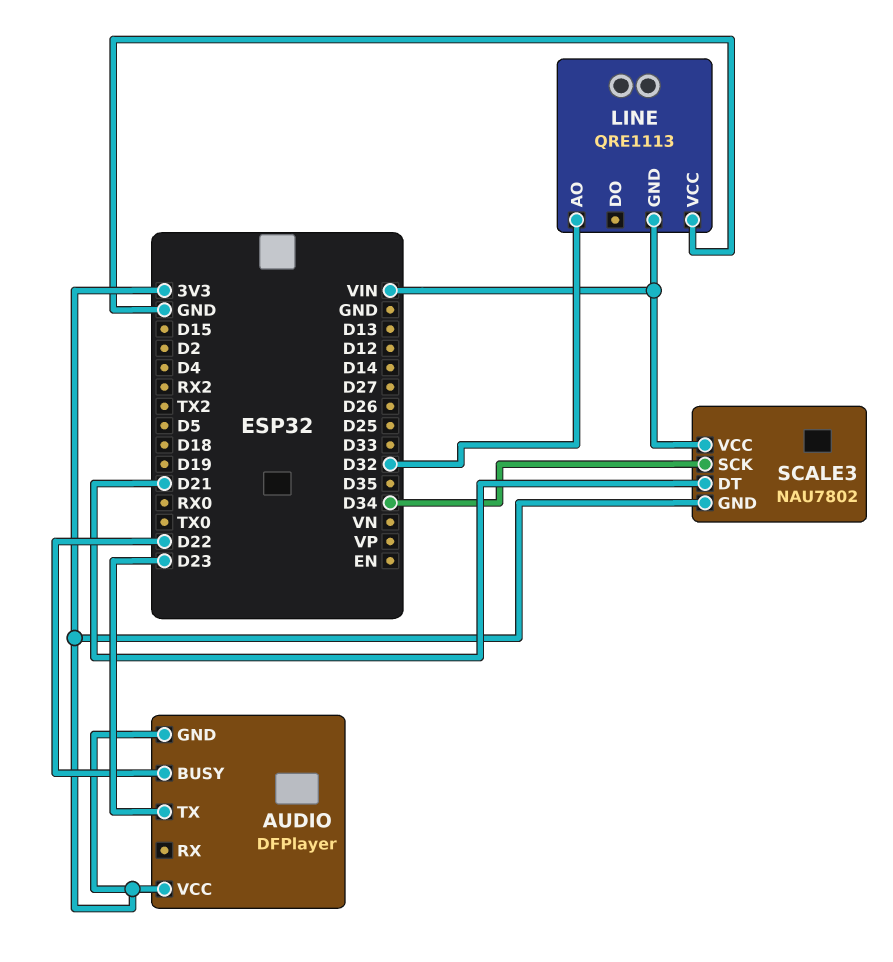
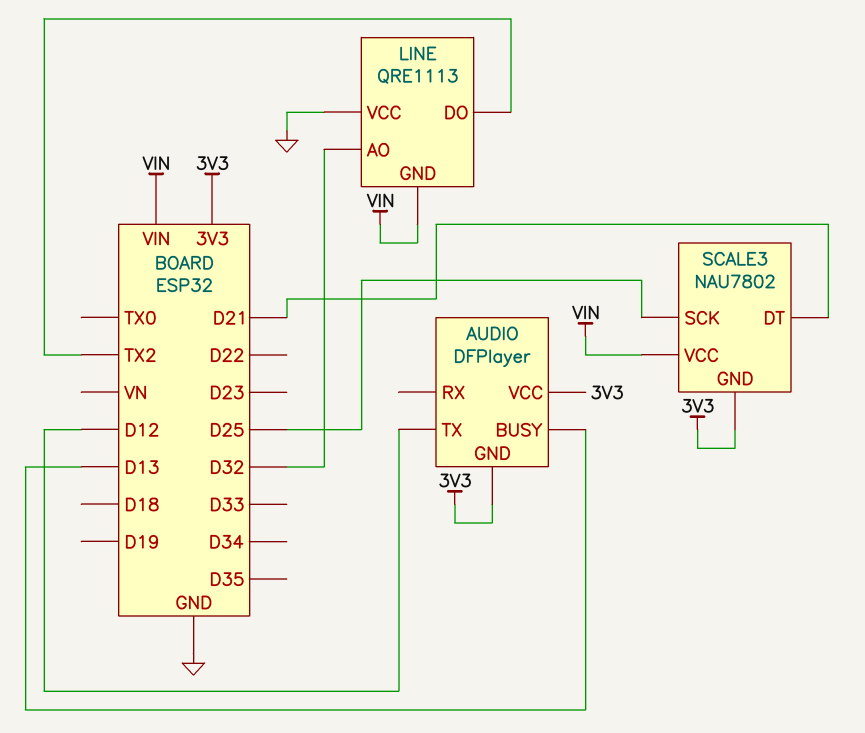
AUDIO pin BUSY: D22 -> D13
AUDIO pin TX: D23 -> D12
LINE pin DO: none -> TX2
SCALE3 pin SCK: D34 -> D25

